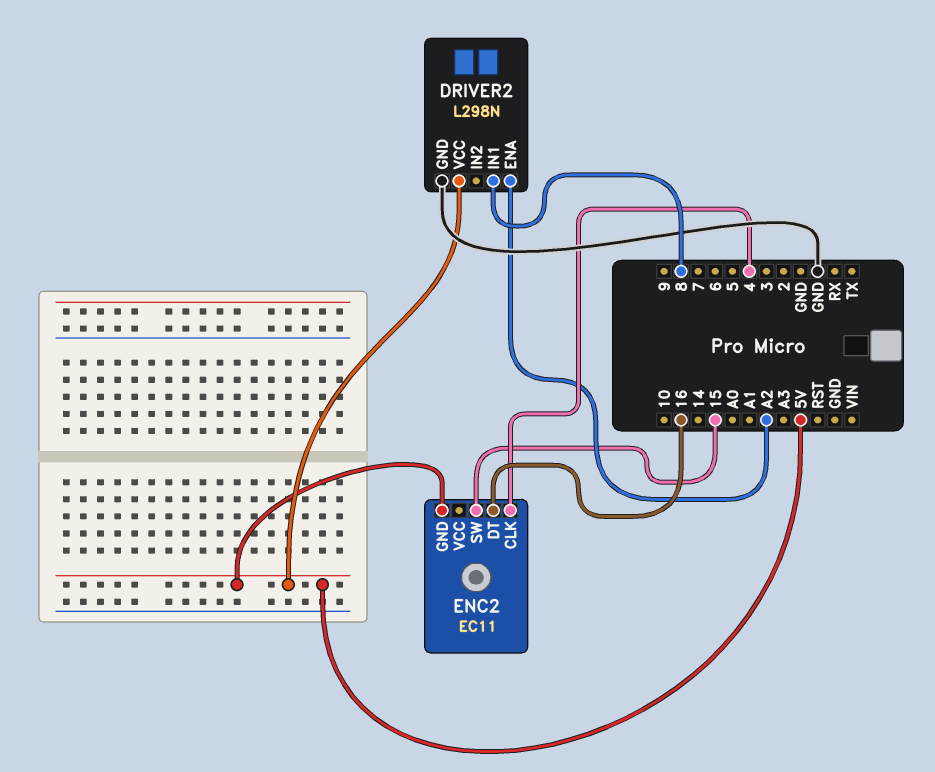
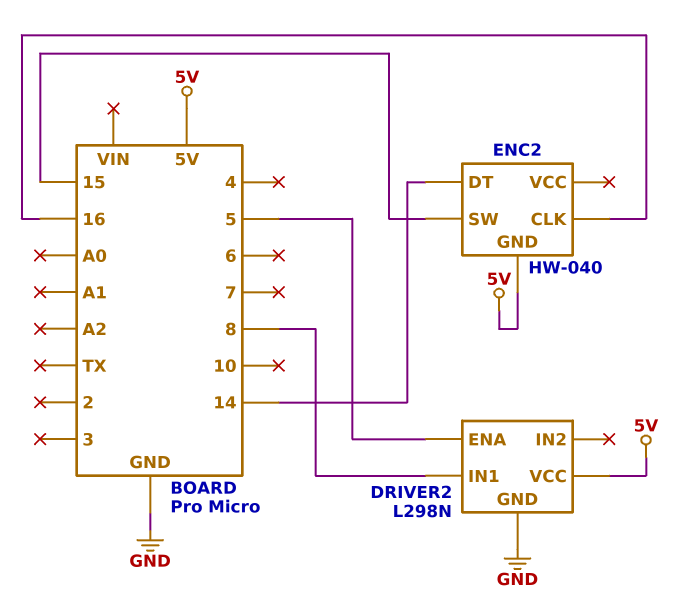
DRIVER2 pin ENA: A2 -> 5
ENC2: EC11 -> HW-040
ENC2 pin CLK: 4 -> 16
ENC2 pin DT: 16 -> 14

